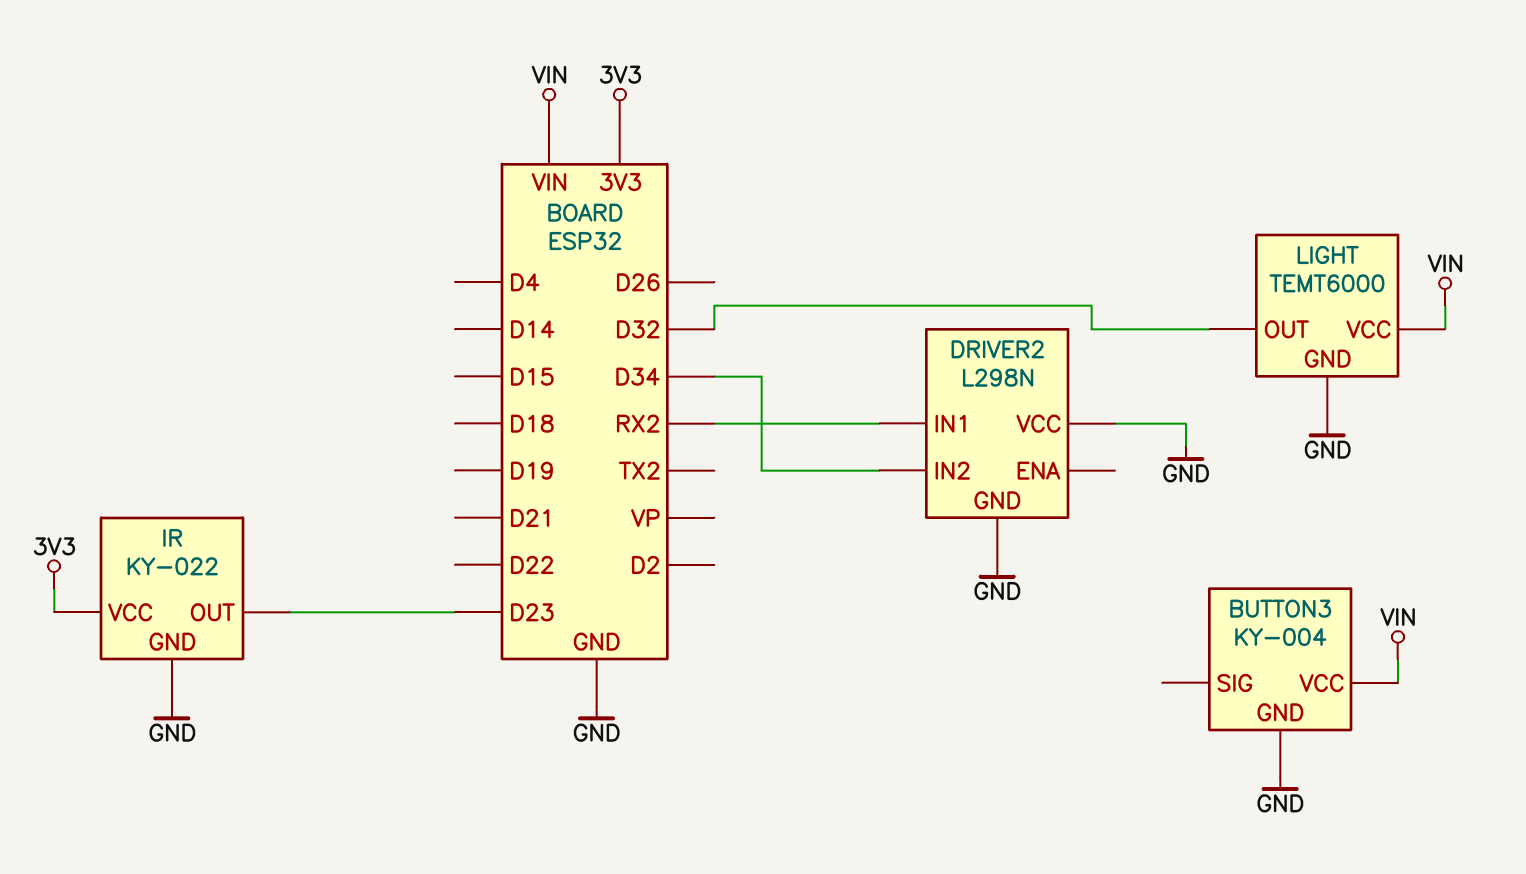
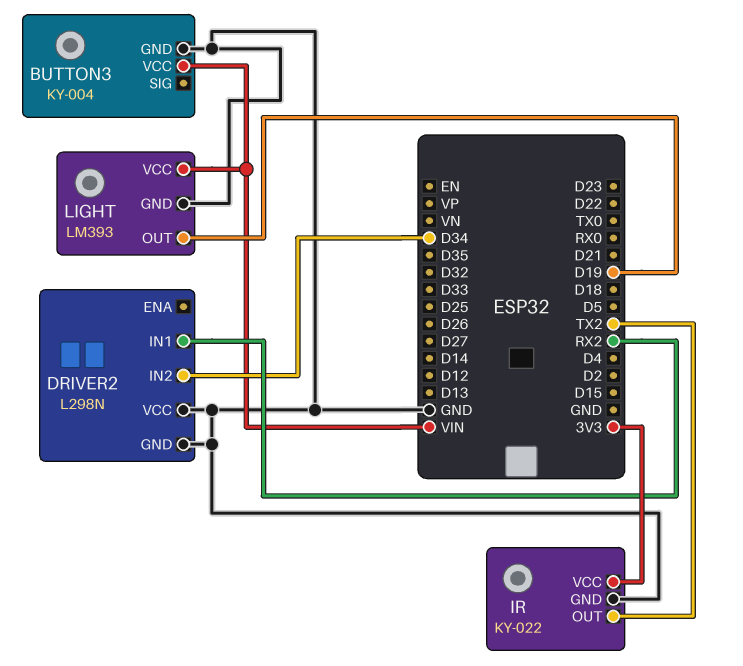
IR pin OUT: D23 -> TX2
LIGHT: TEMT6000 -> LM393
LIGHT pin OUT: D32 -> D19

